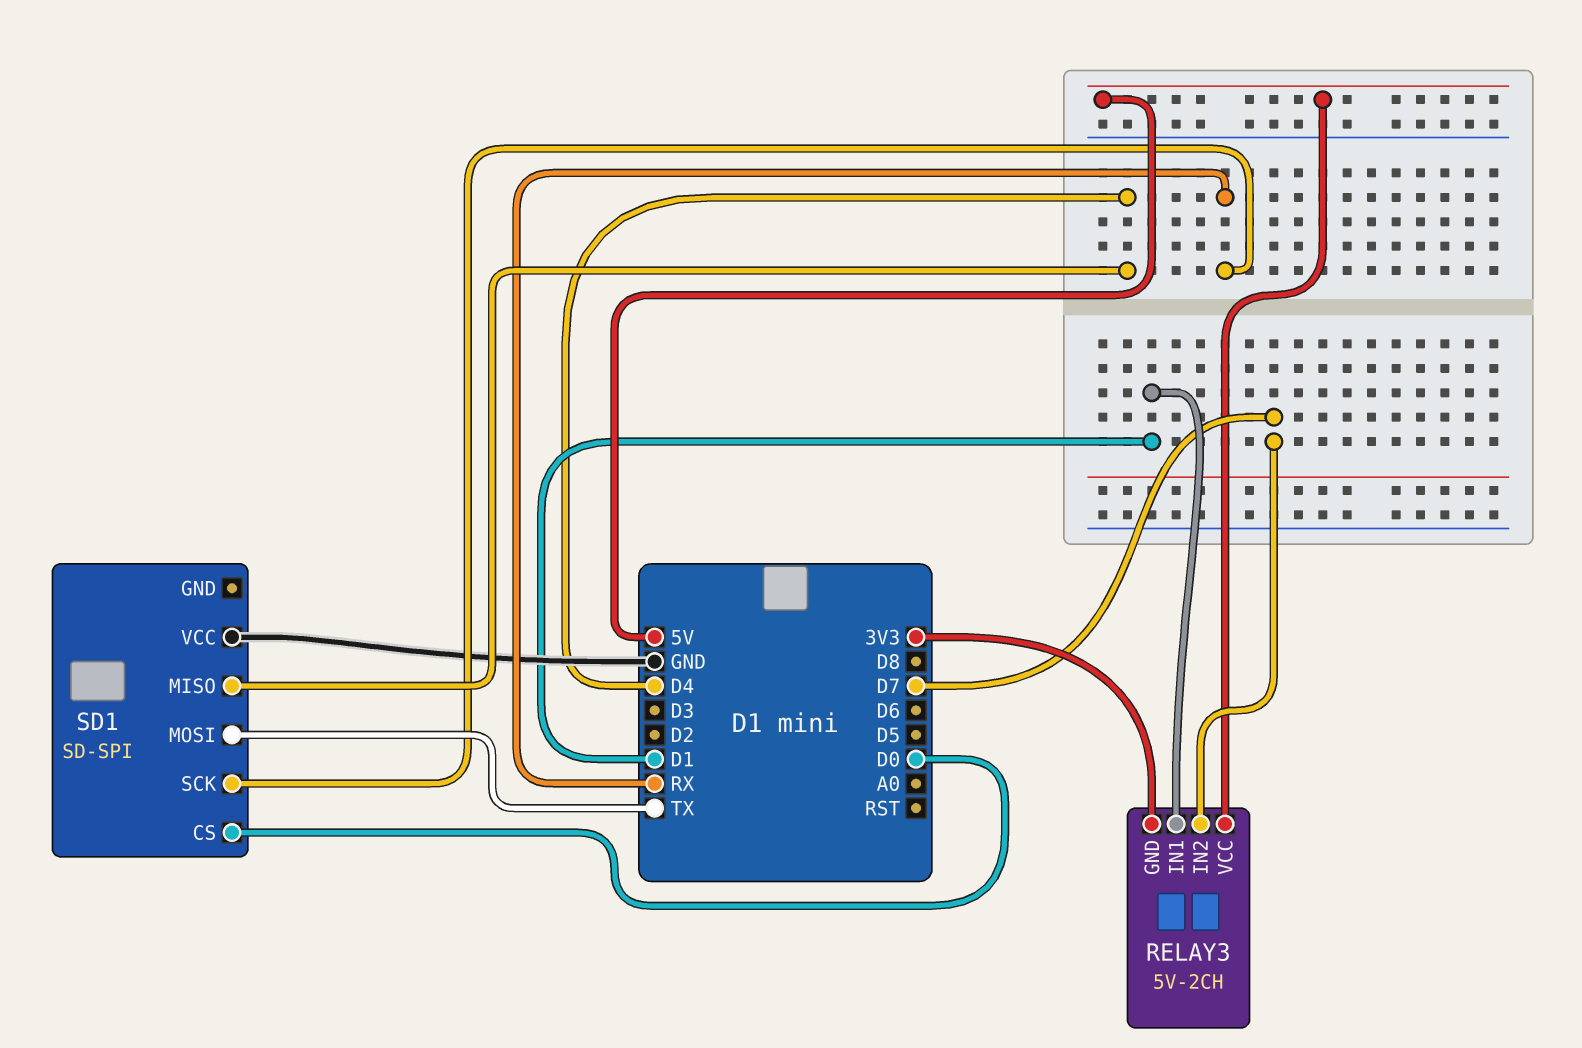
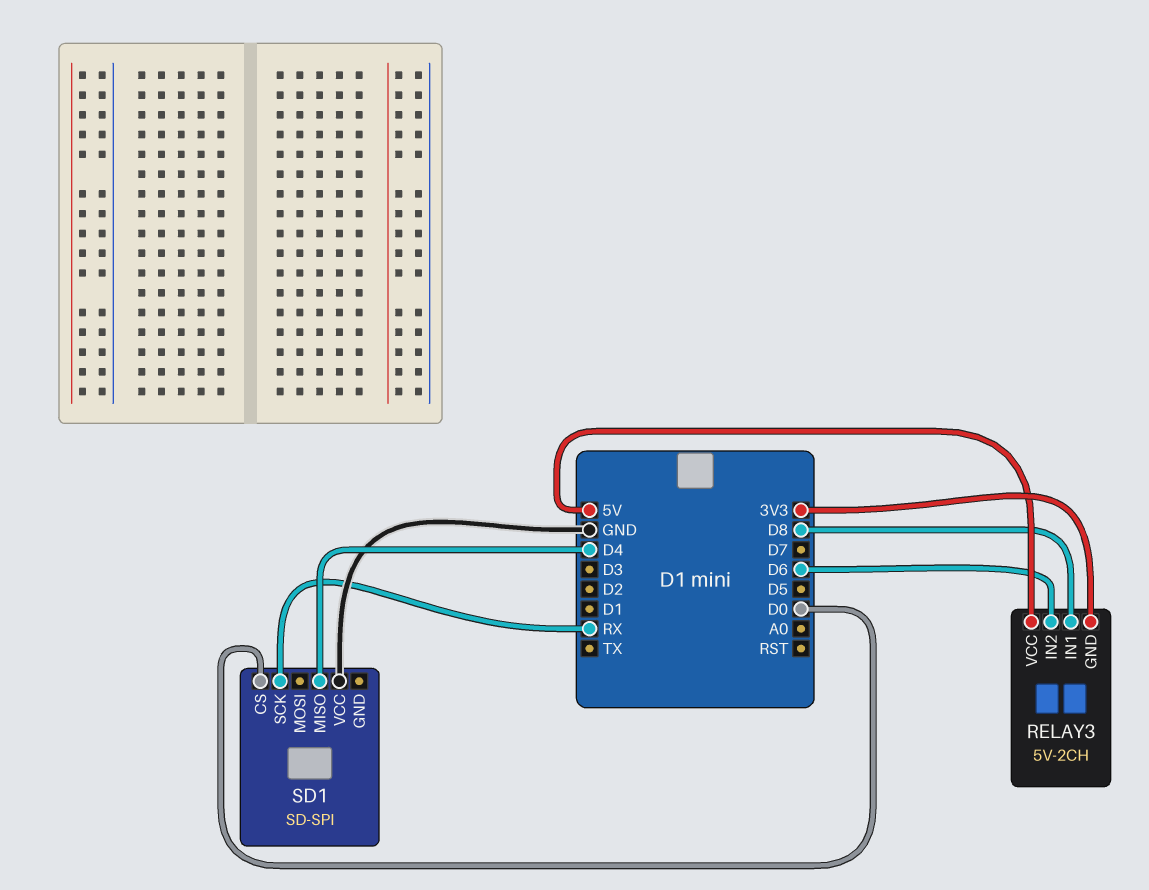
RELAY3 pin IN1: D1 -> D8
RELAY3 pin IN2: D7 -> D6
SD1 pin MOSI: TX -> none

